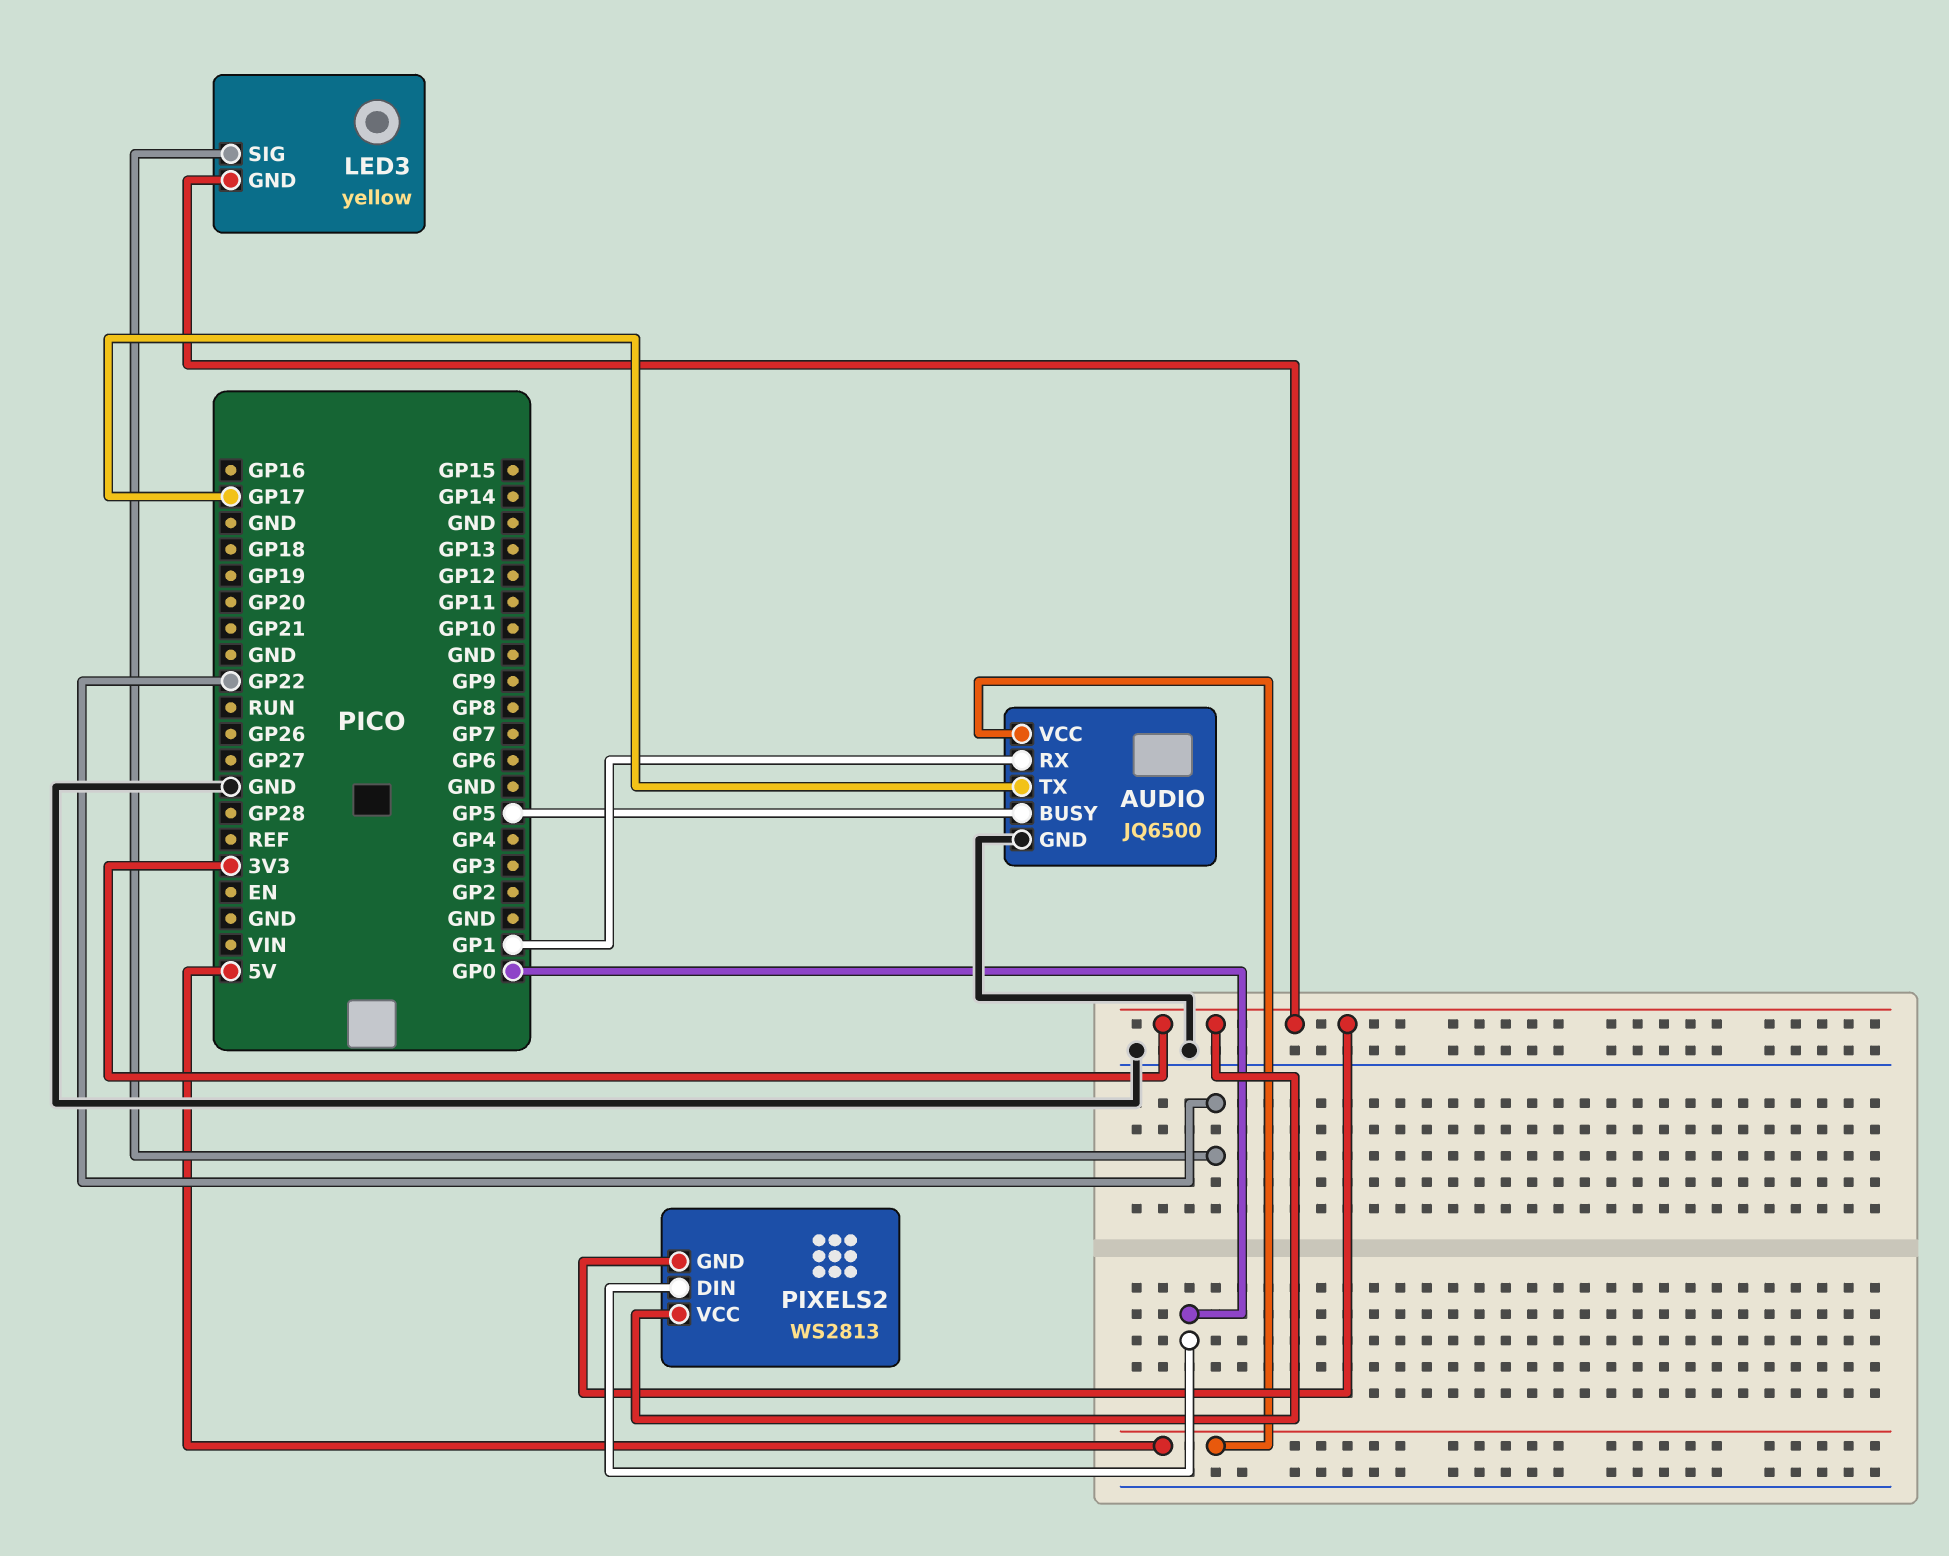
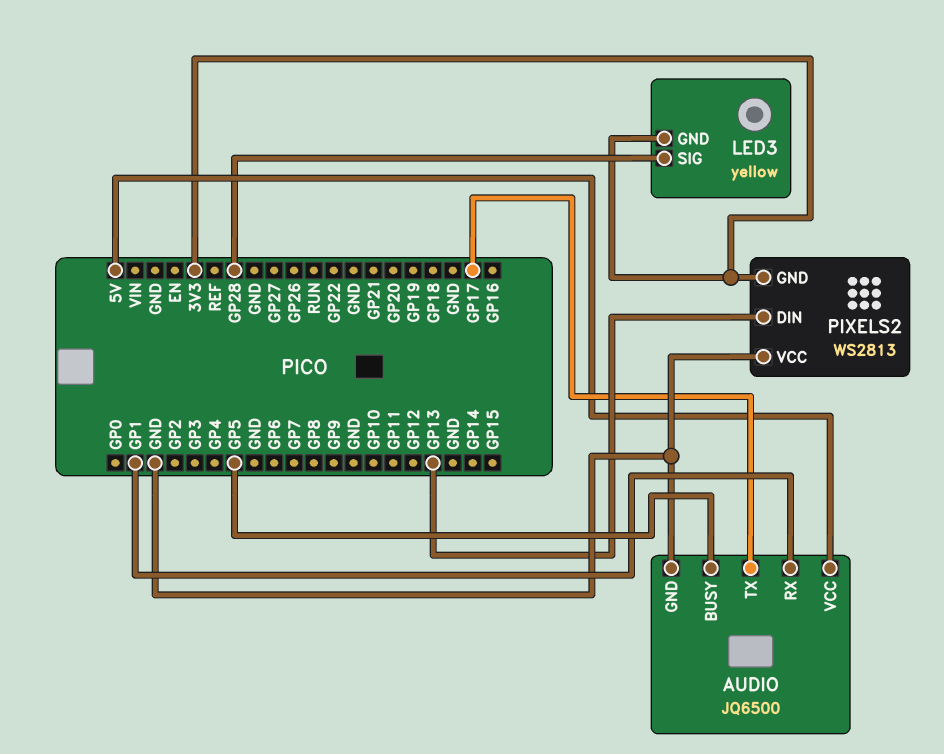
LED3 pin SIG: GP22 -> GP28
PIXELS2 pin DIN: GP0 -> GP13
PIXELS2 pin VCC: 3V3 -> GND

